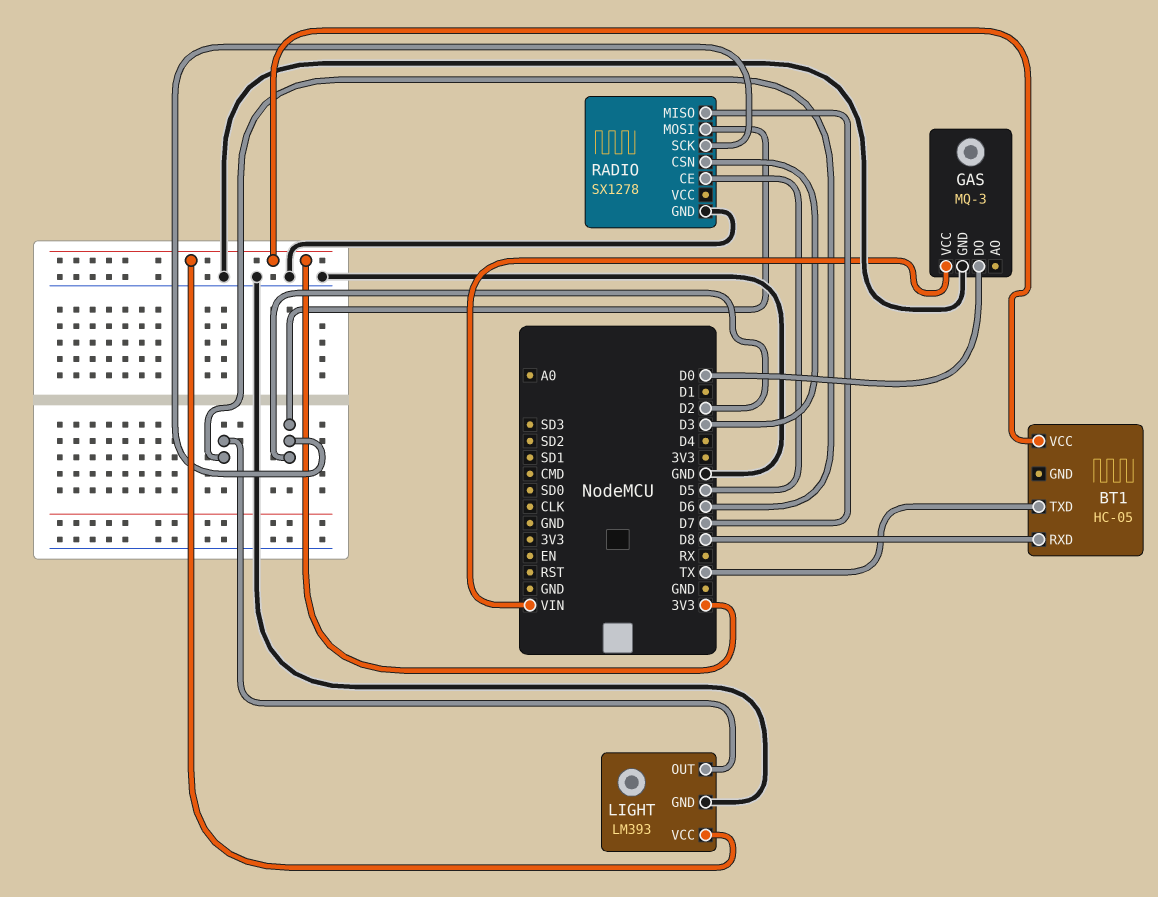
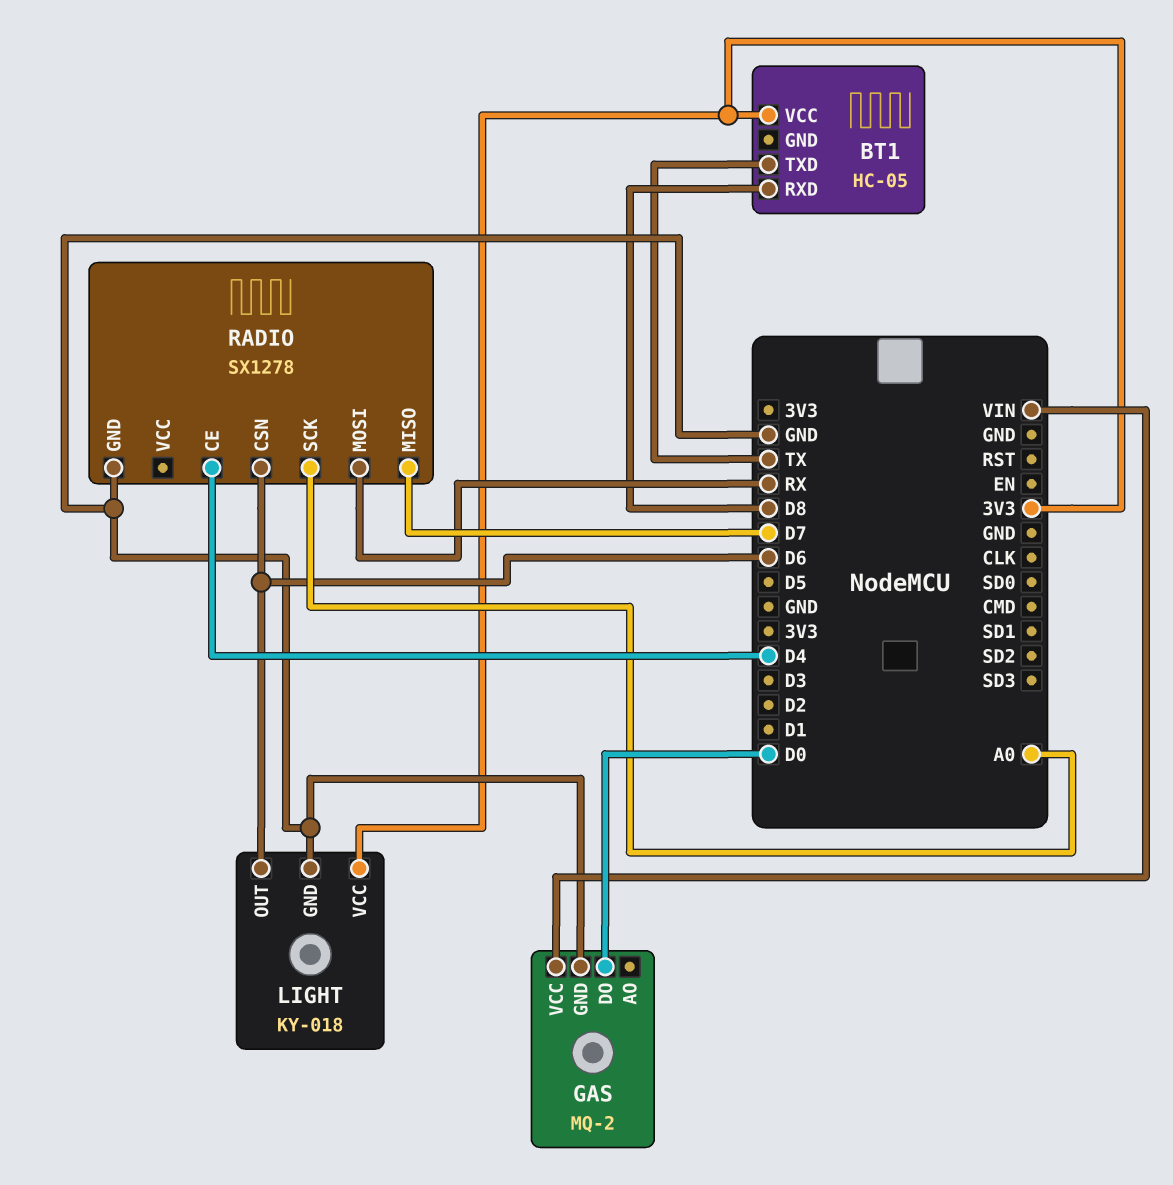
GAS: MQ-3 -> MQ-2
LIGHT: LM393 -> KY-018
RADIO pin CE: D5 -> D4
RADIO pin CSN: D3 -> D6
RADIO pin MOSI: D2 -> RX
RADIO pin SCK: D2 -> A0

